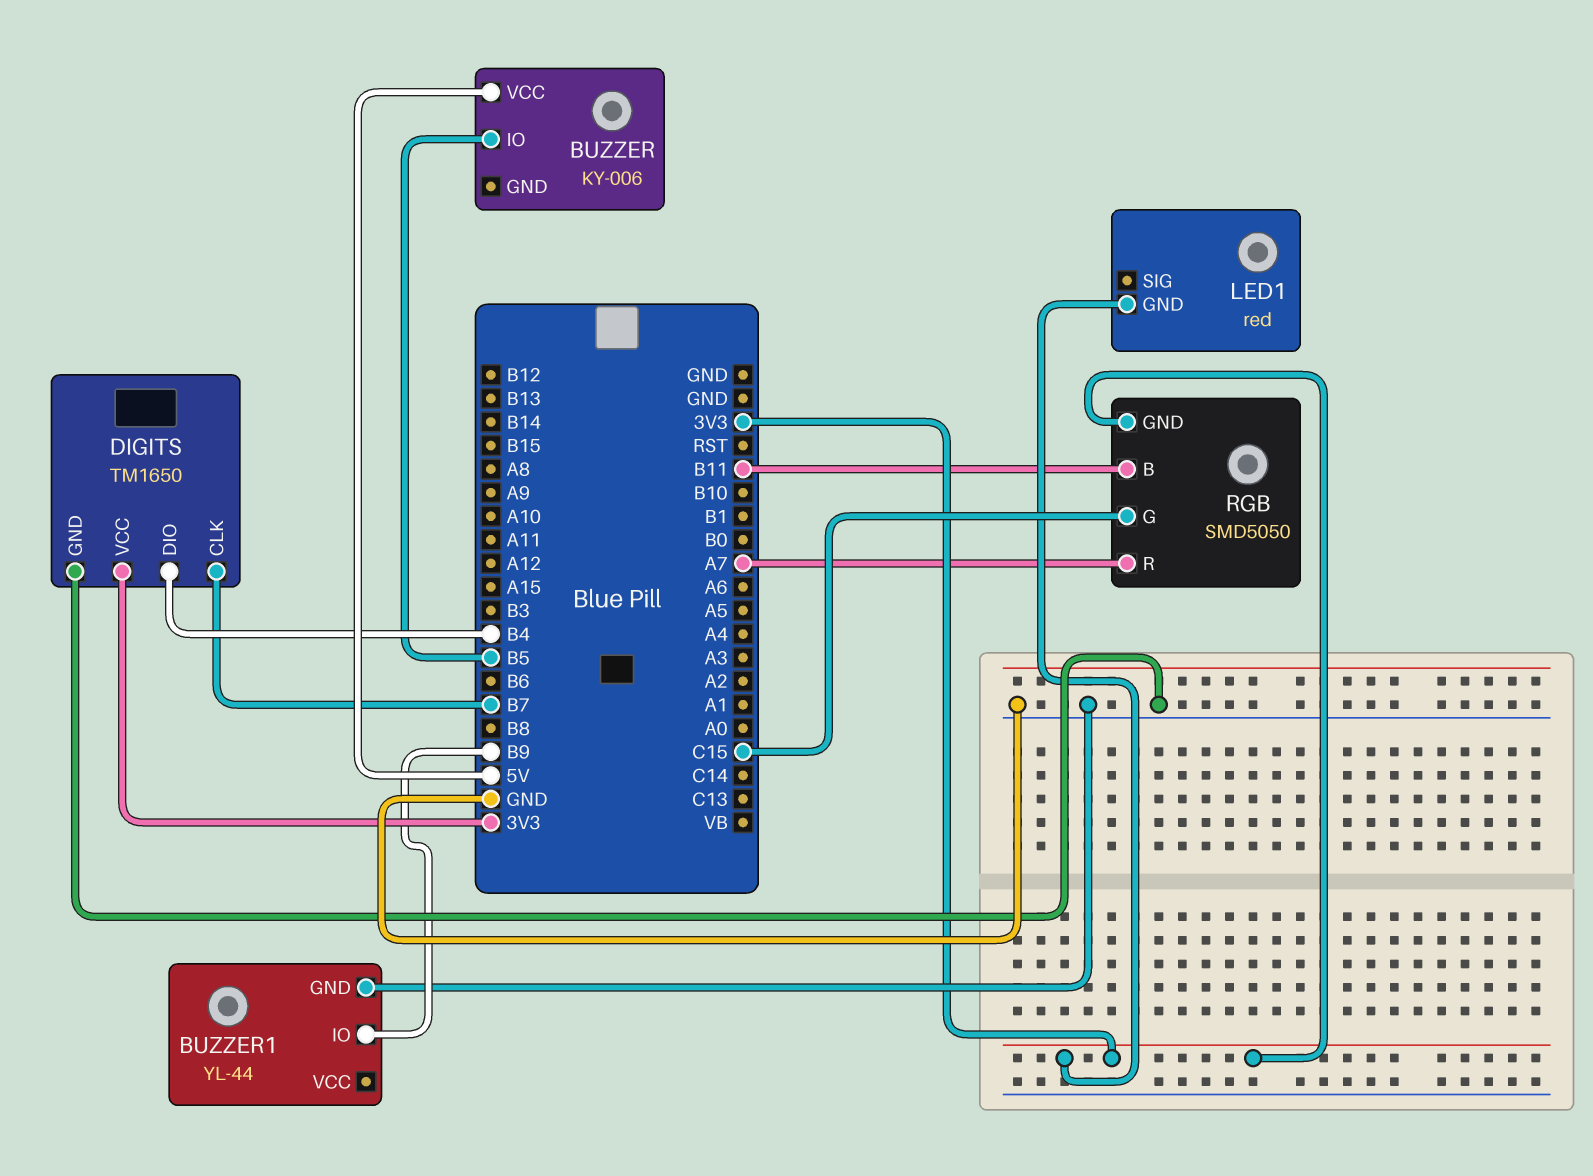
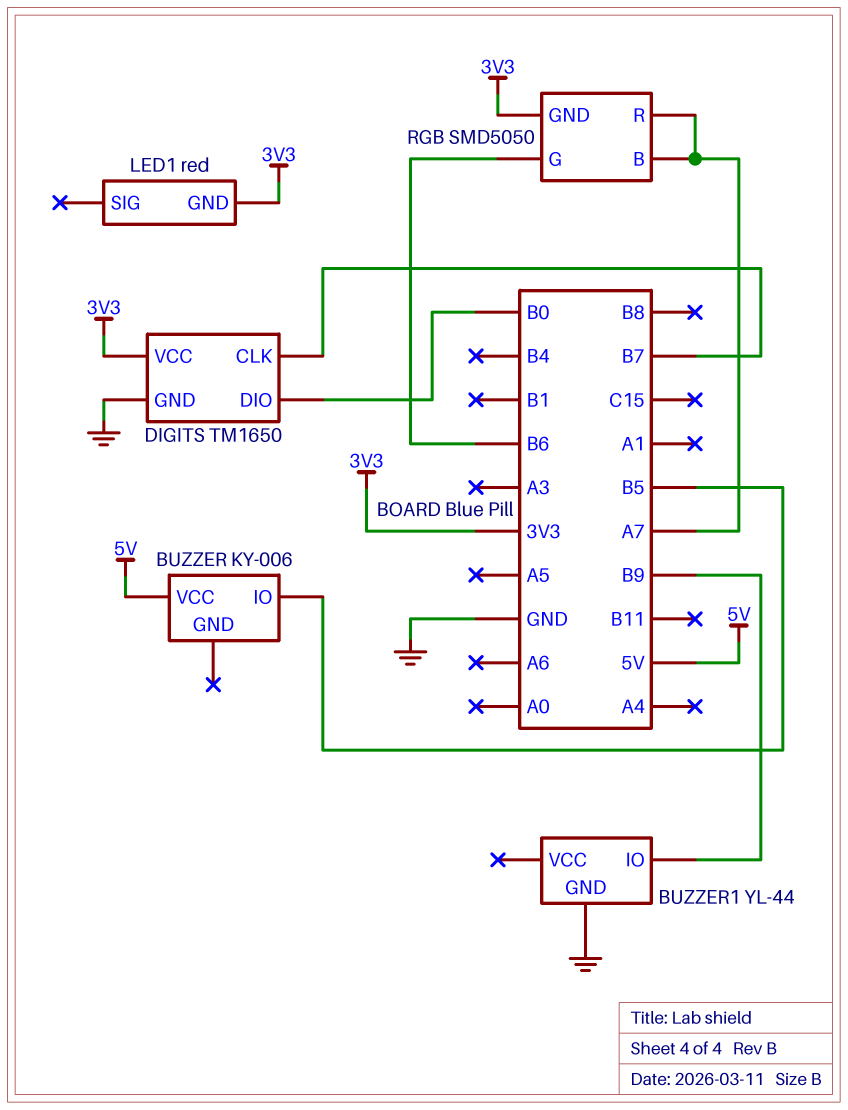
DIGITS pin DIO: B4 -> B0
RGB pin B: B11 -> A7
RGB pin G: C15 -> B6

